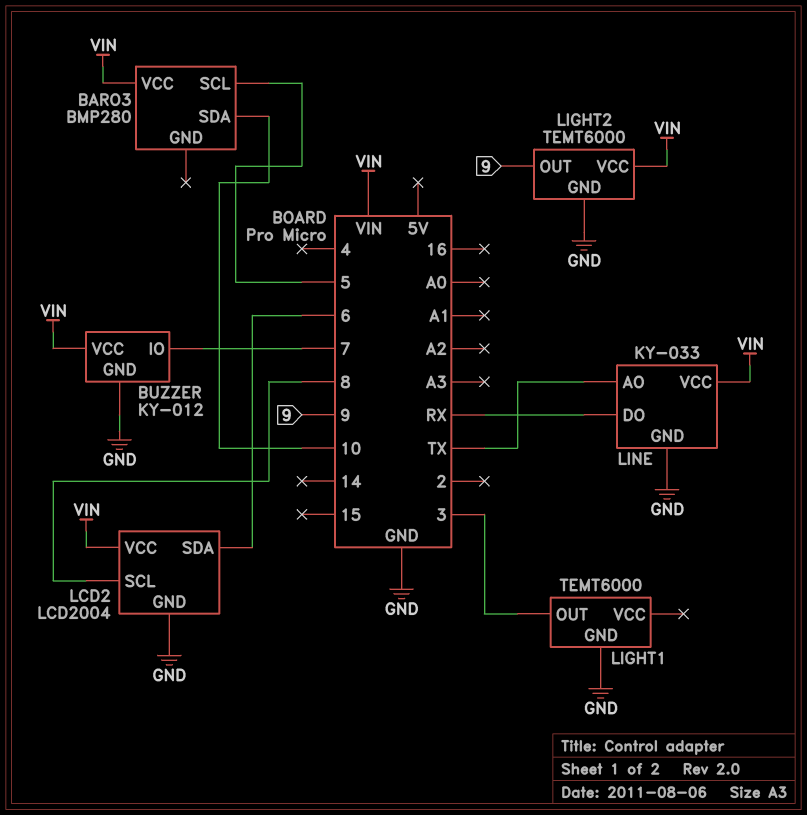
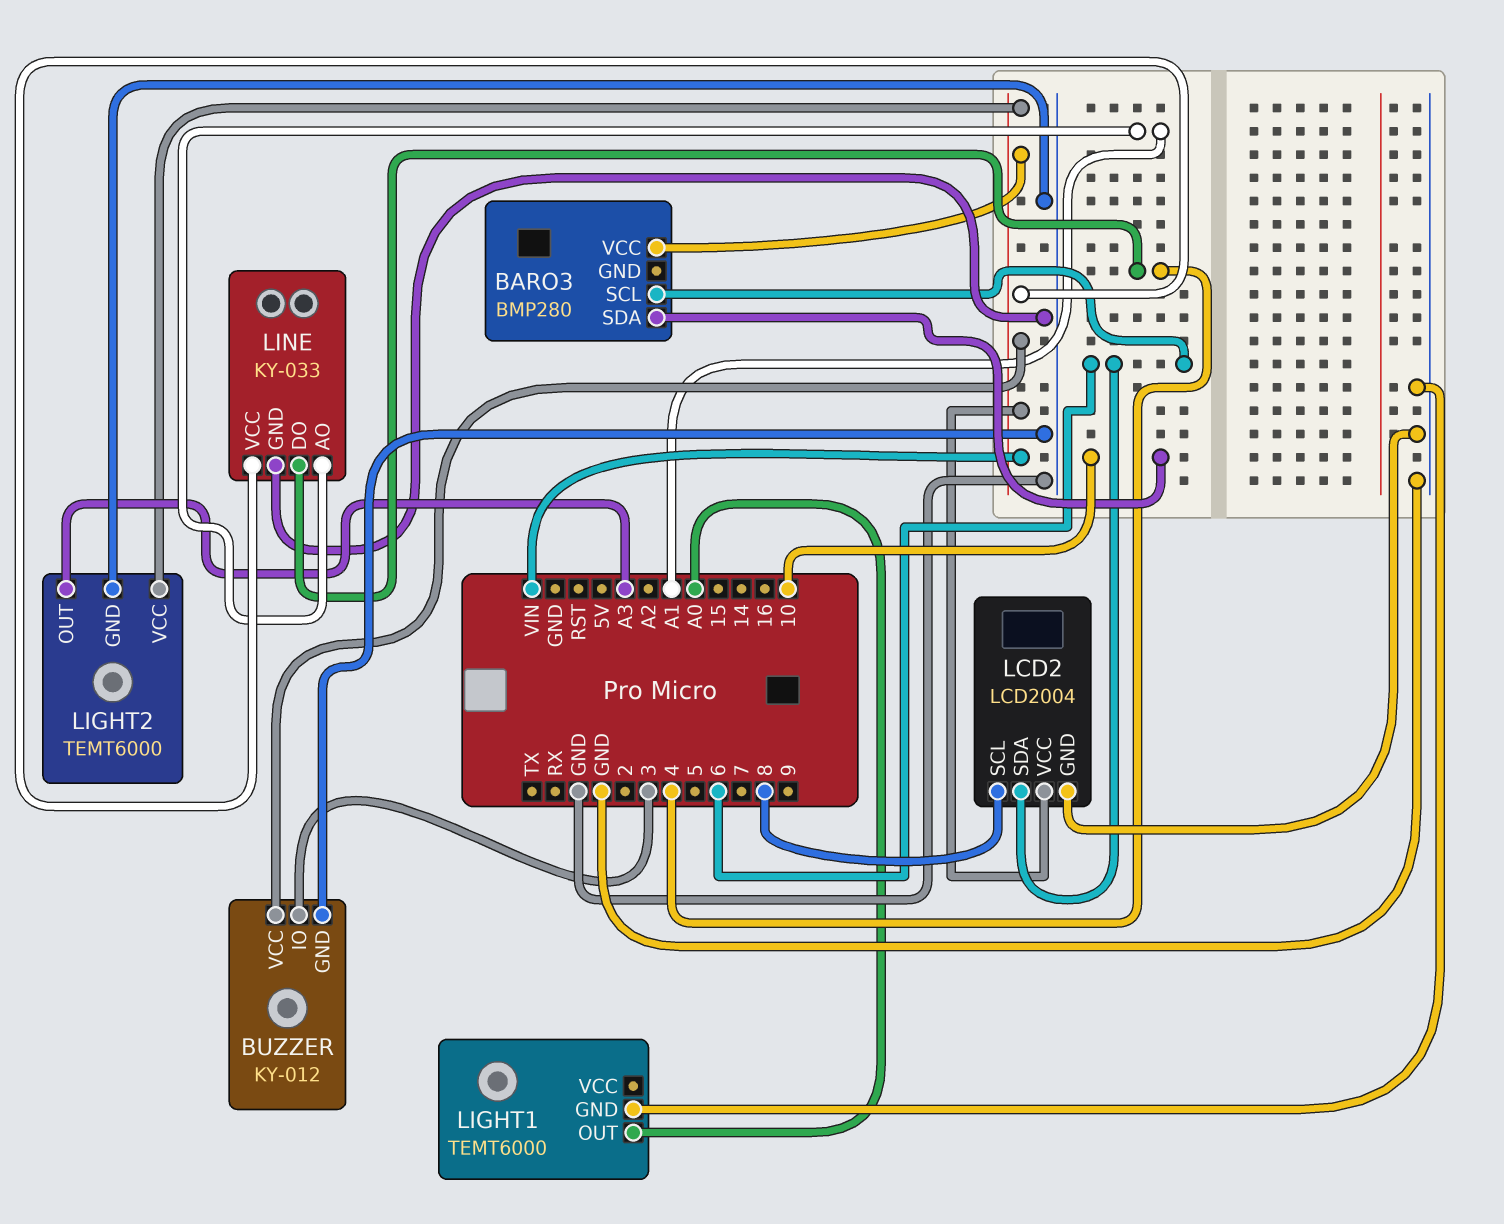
BARO3 pin SCL: 5 -> 6
BUZZER pin IO: 7 -> 3
LIGHT1 pin OUT: 3 -> A0
LIGHT2 pin OUT: 9 -> A3
LINE pin AO: TX -> A1
LINE pin DO: RX -> 4

